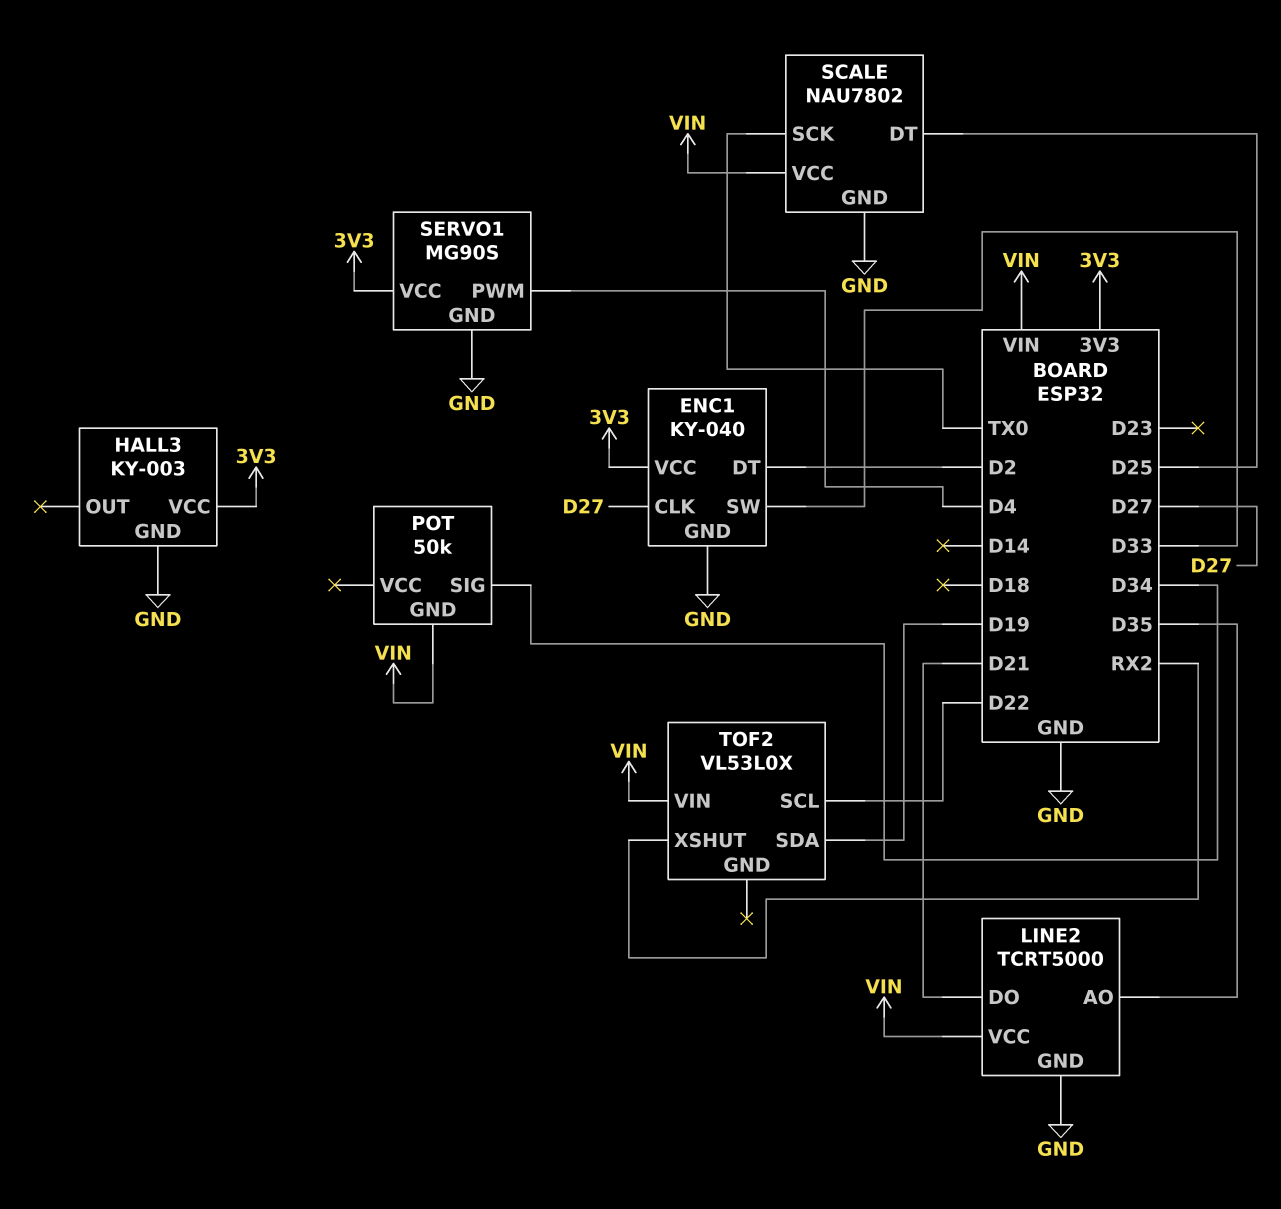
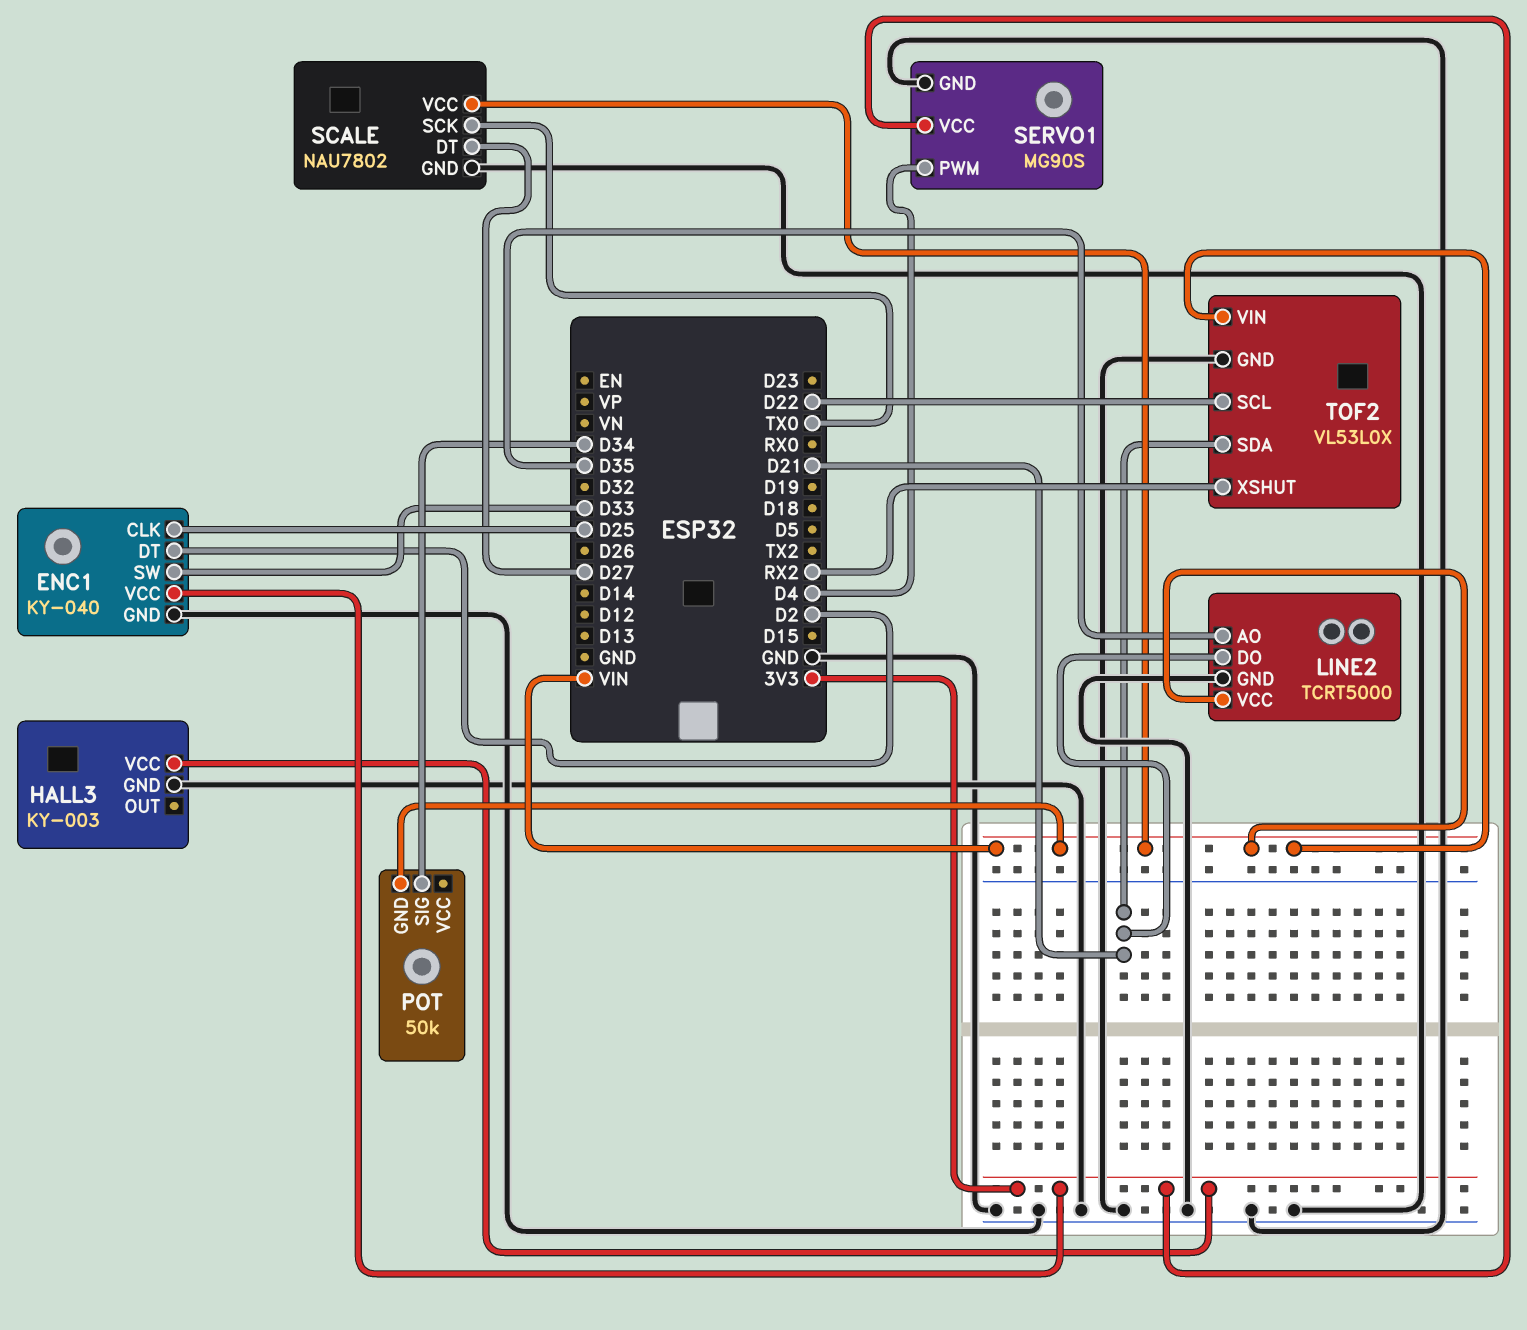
ENC1 pin CLK: D27 -> D25
SCALE pin DT: D25 -> D27
TOF2 pin GND: none -> GND
TOF2 pin SDA: D19 -> D21

